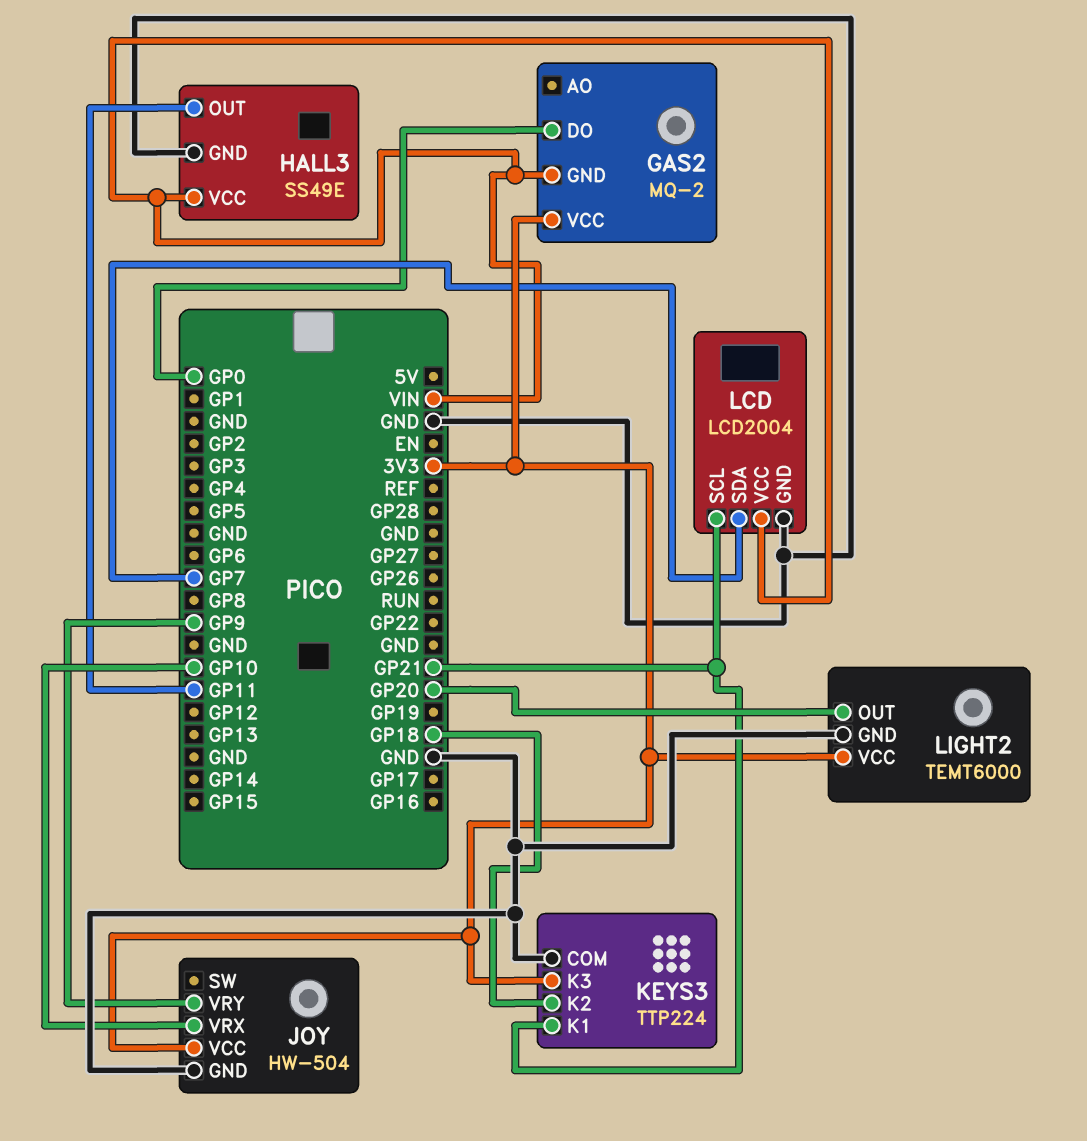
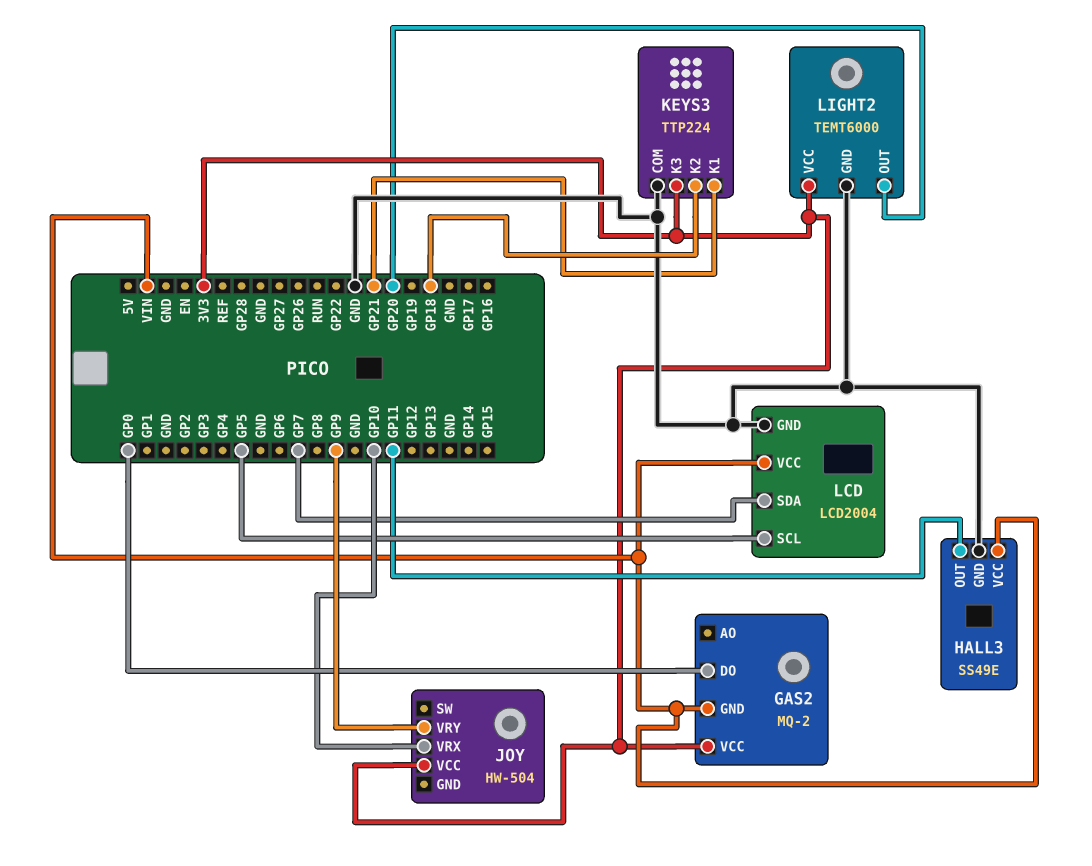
JOY pin GND: GND -> none
LCD pin SCL: GP21 -> GP5

